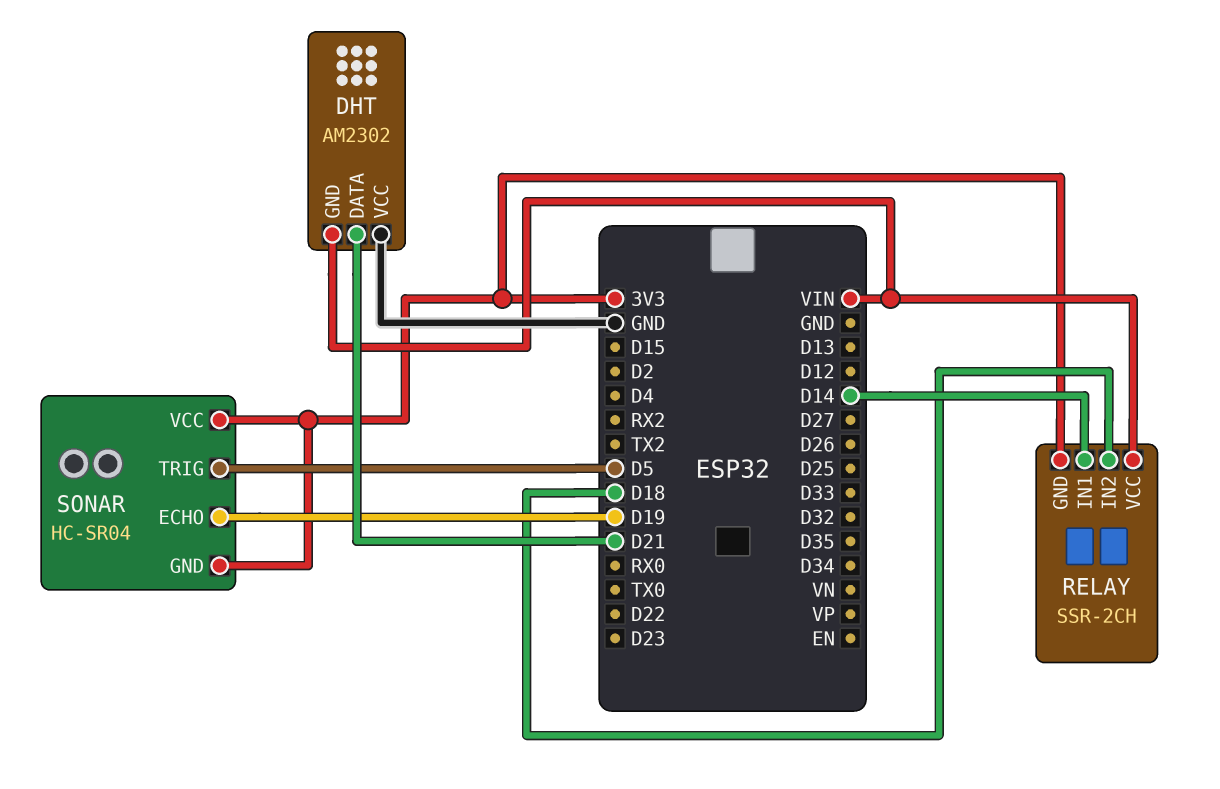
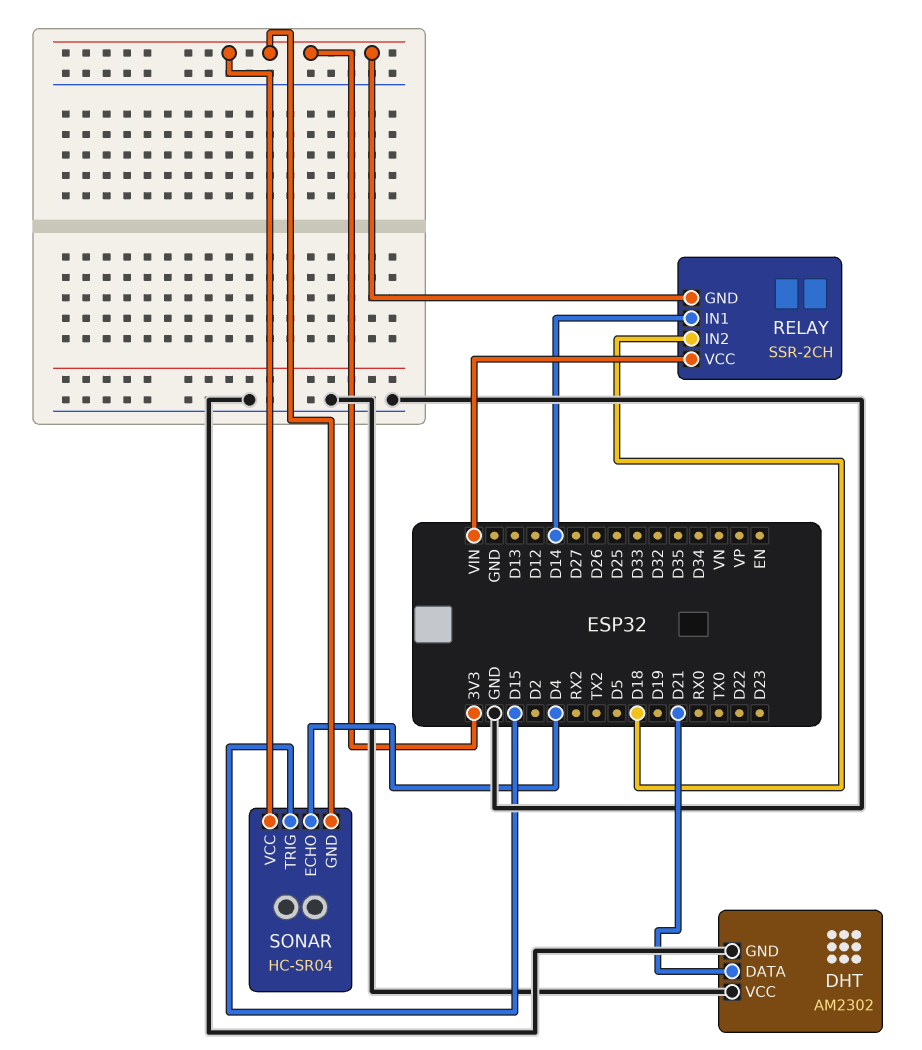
DHT pin GND: VIN -> GND
SONAR pin ECHO: D19 -> D4
SONAR pin TRIG: D5 -> D15

